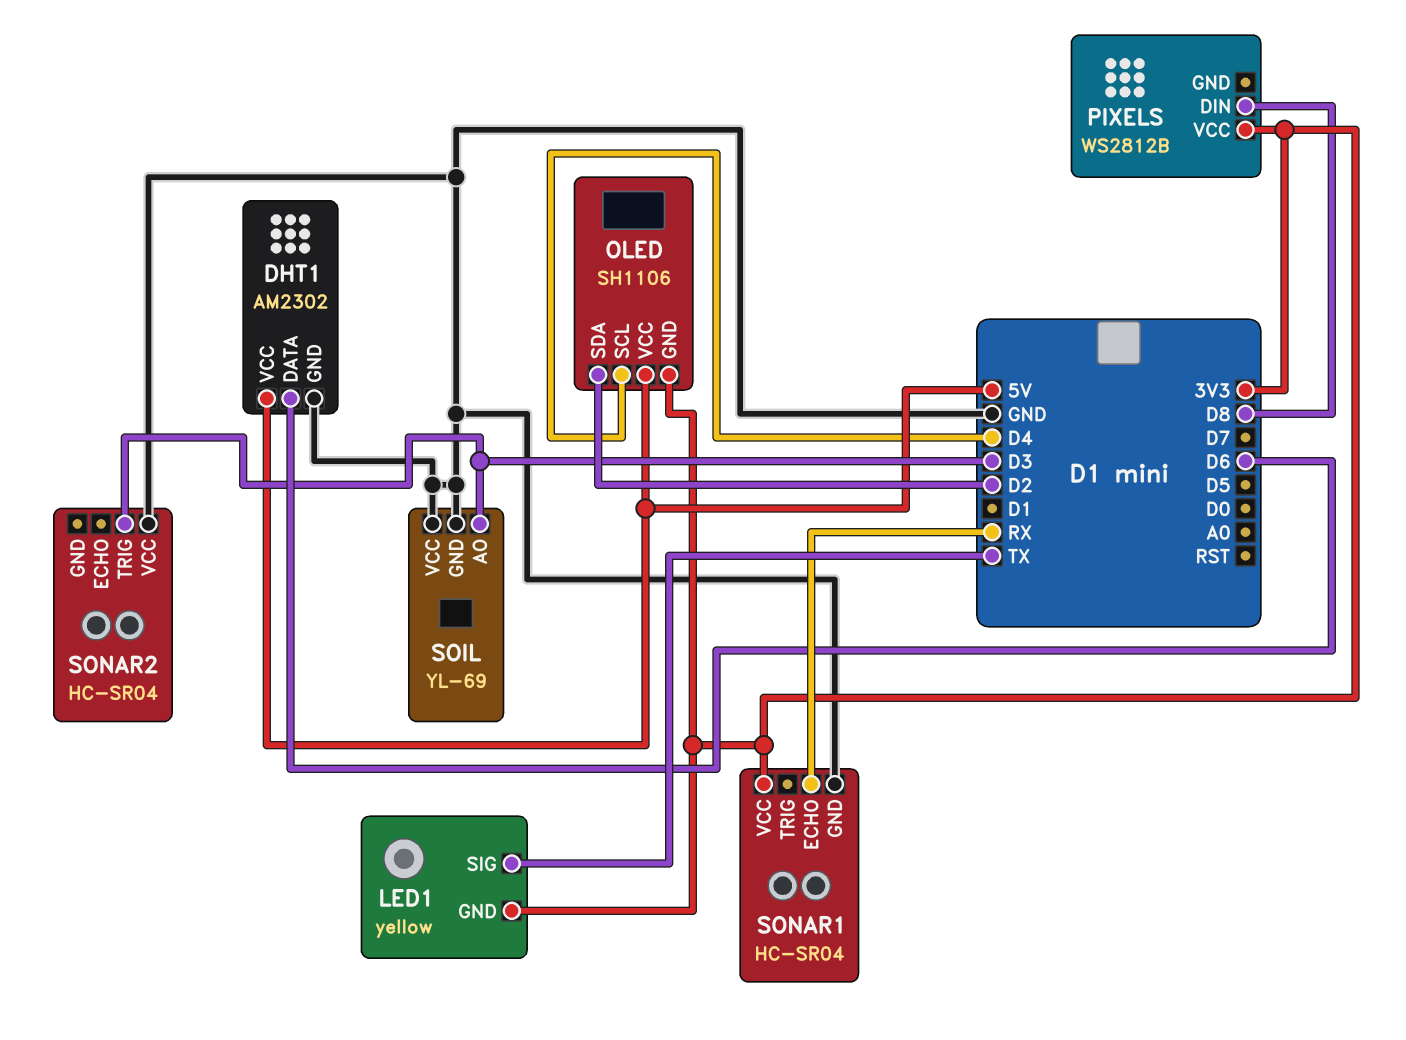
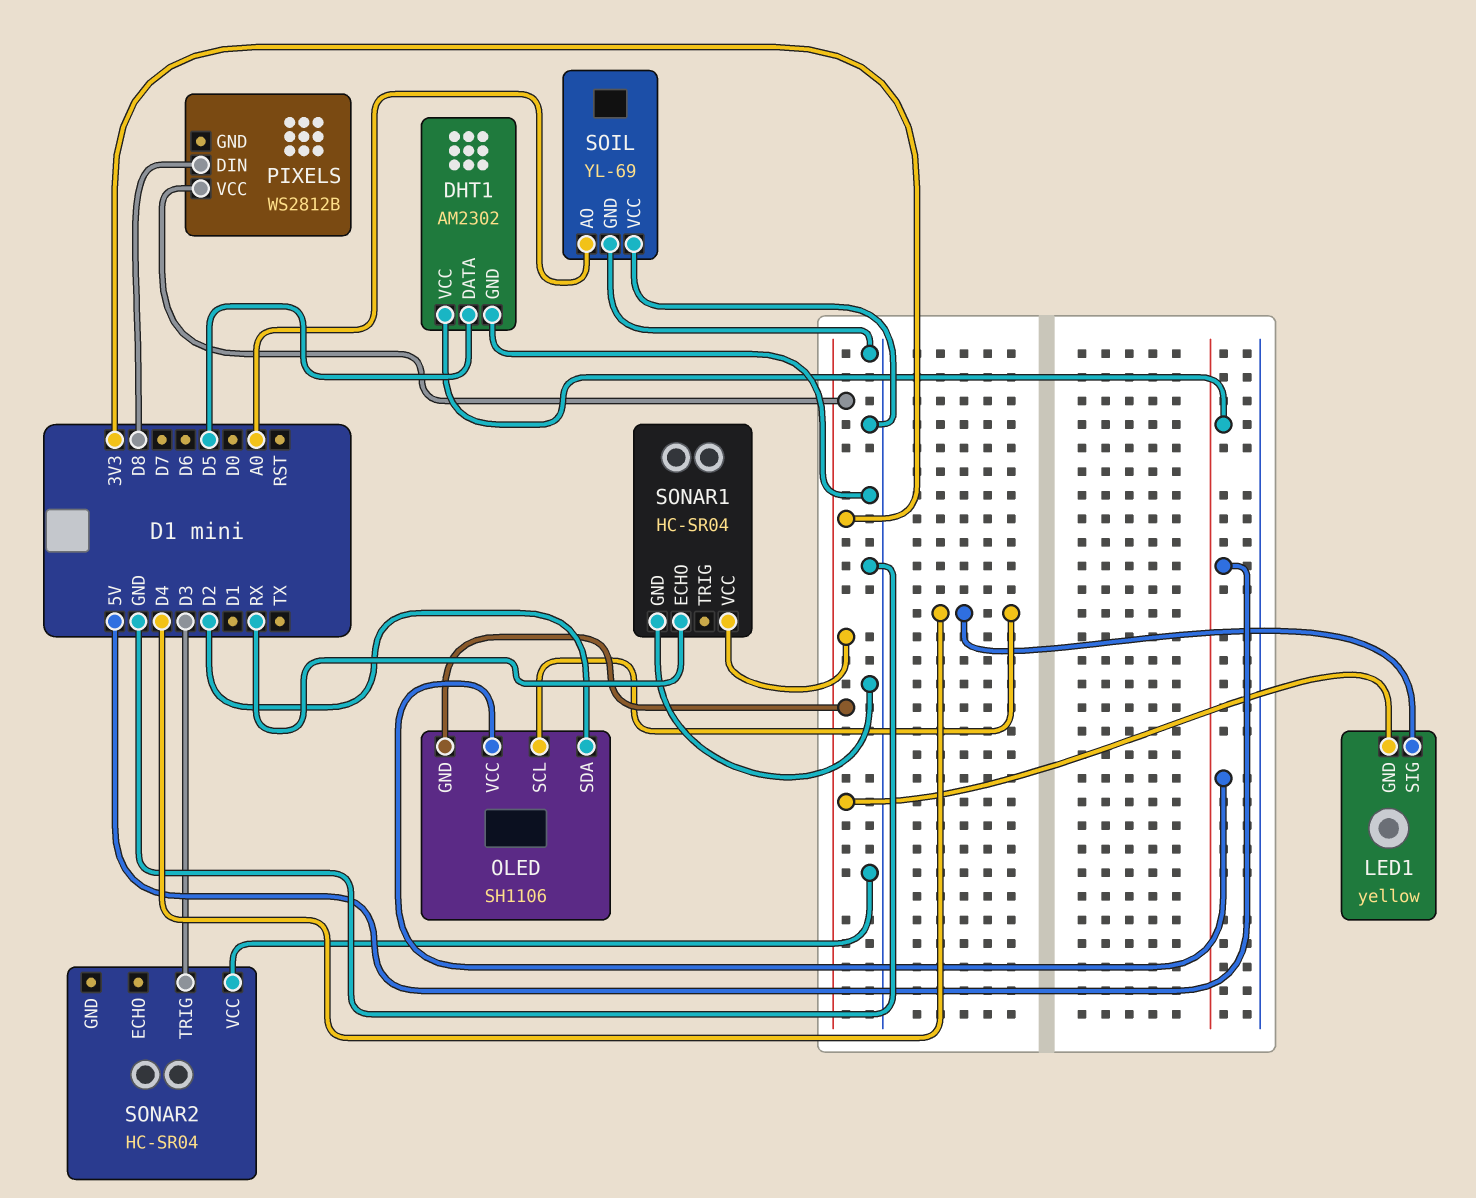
DHT1 pin DATA: D6 -> D5
LED1 pin SIG: TX -> D4
SOIL pin AO: D3 -> A0

